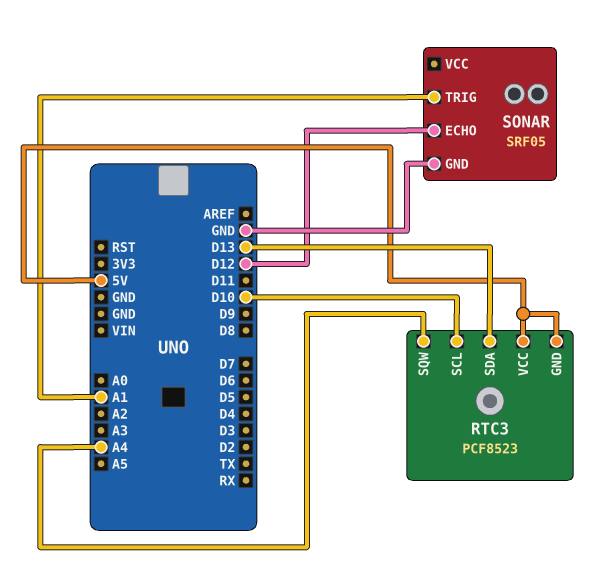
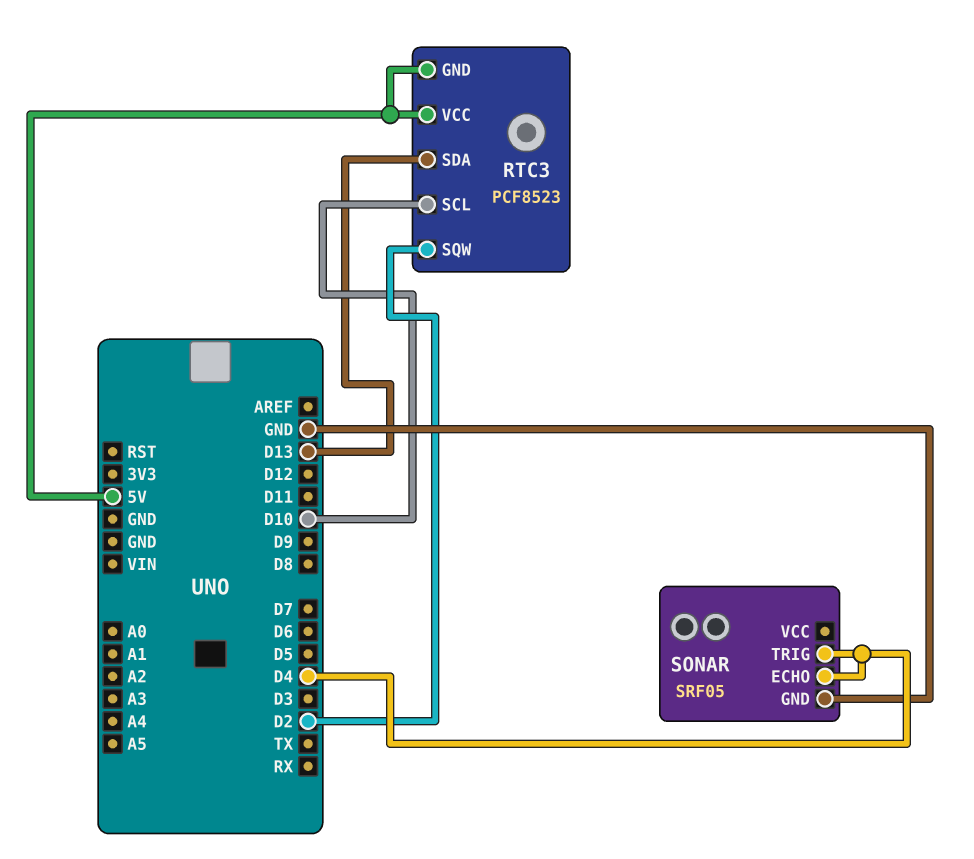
RTC3 pin SQW: A4 -> D2
SONAR pin ECHO: D12 -> D4
SONAR pin TRIG: A1 -> D4

